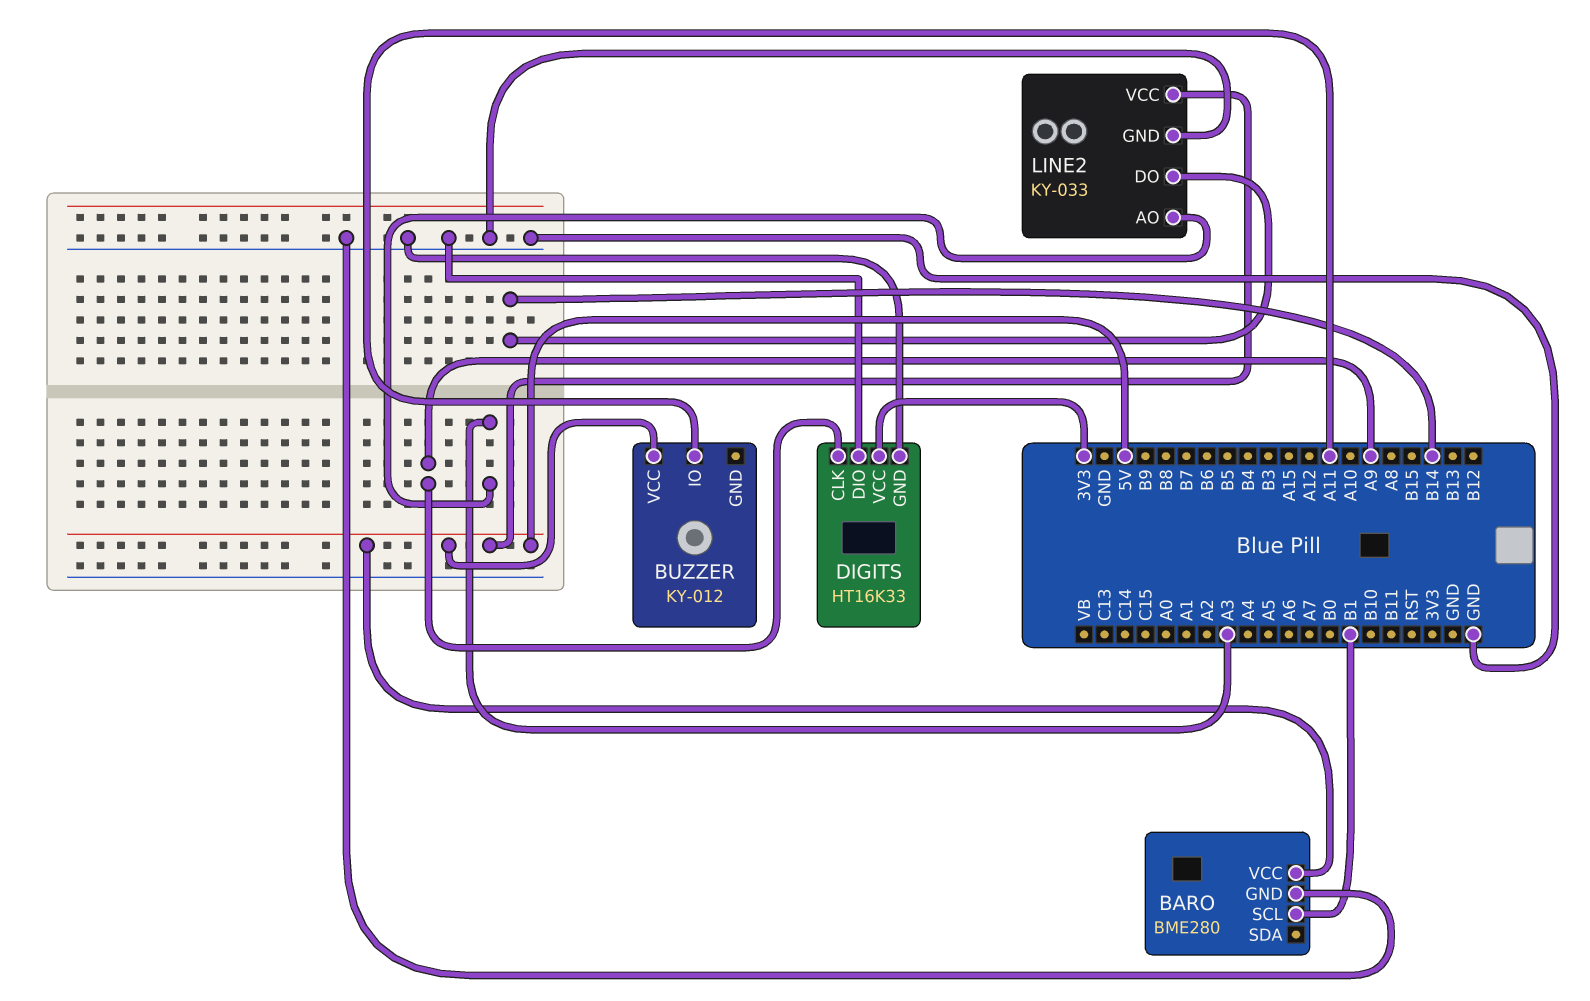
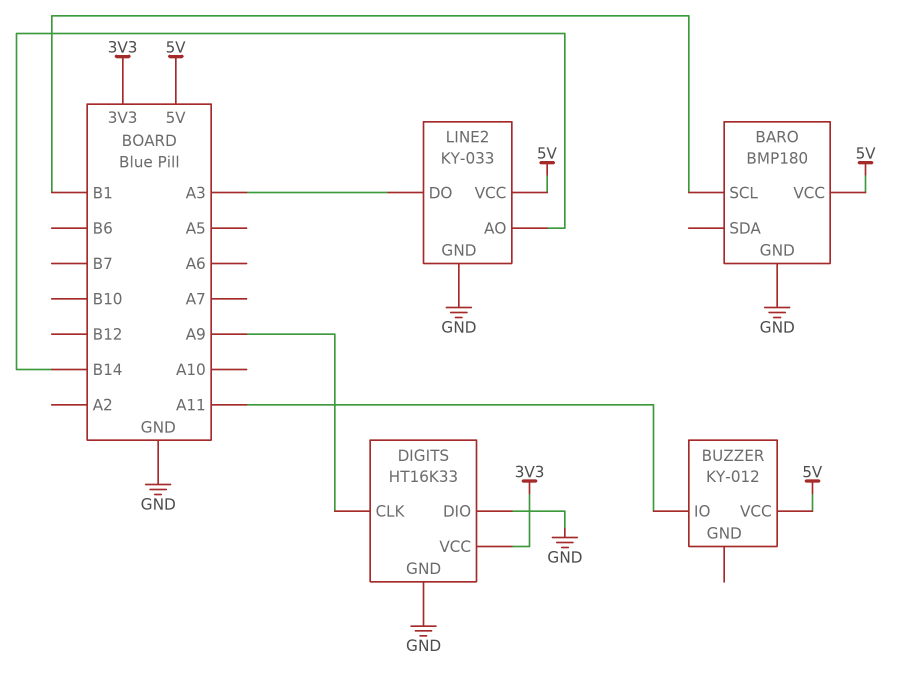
BARO: BME280 -> BMP180
LINE2 pin AO: A3 -> B14
LINE2 pin DO: B14 -> A3

